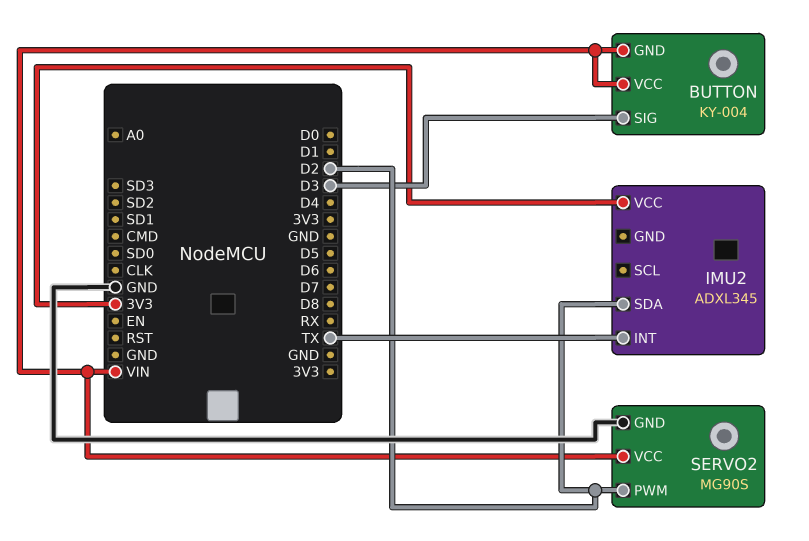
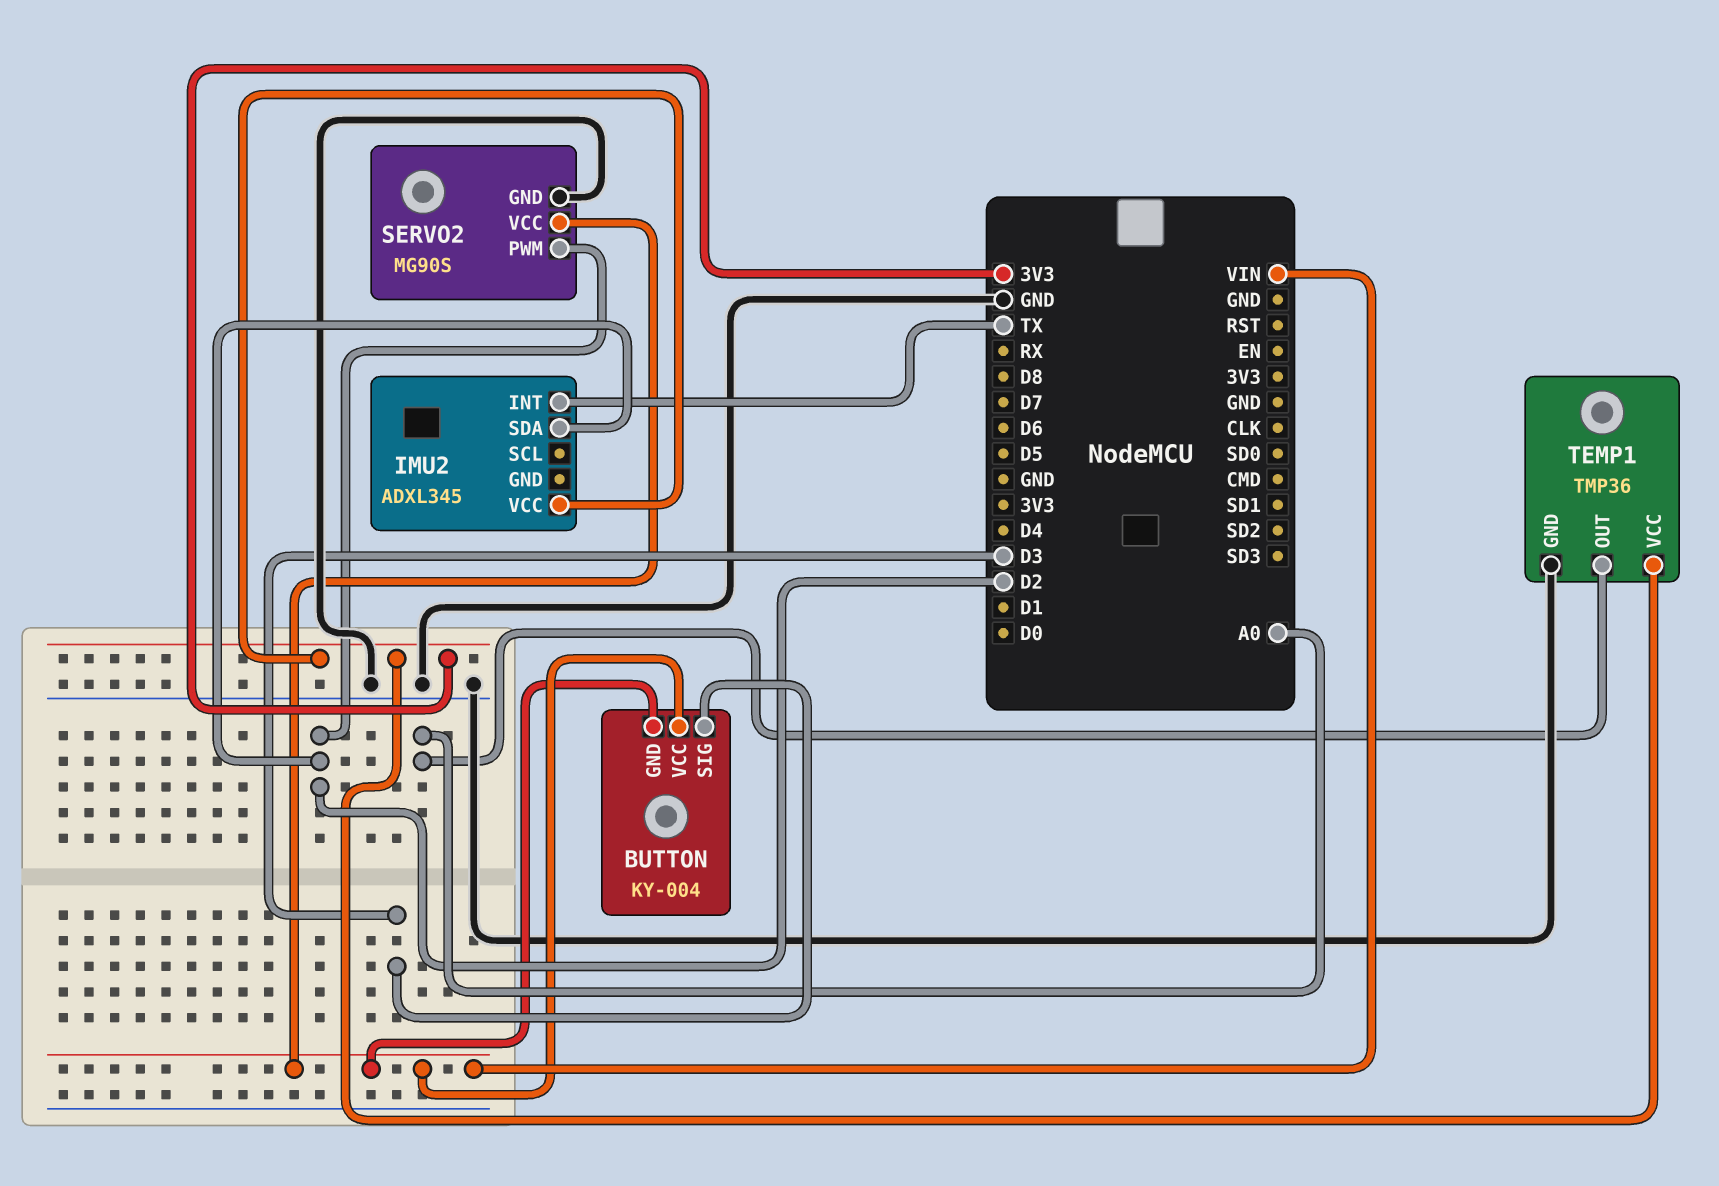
TEMP1: none -> TMP36
TEMP1 pin GND: none -> GND
TEMP1 pin OUT: none -> A0
TEMP1 pin VCC: none -> 3V3

